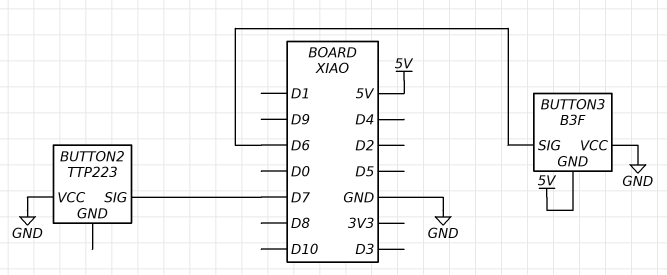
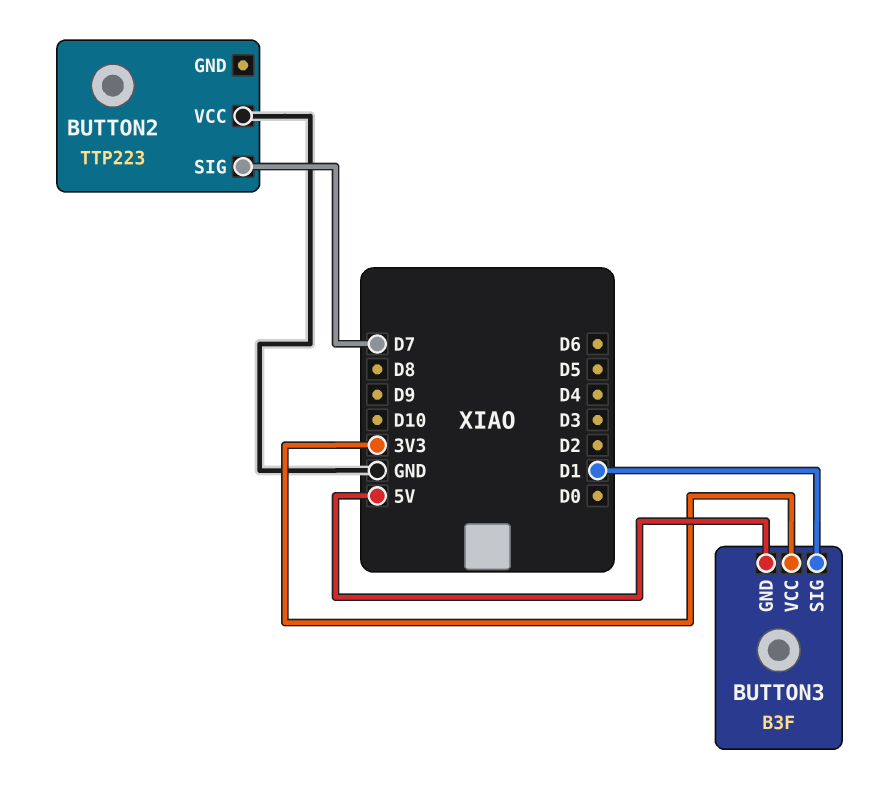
BUTTON3 pin SIG: D6 -> D1
BUTTON3 pin VCC: GND -> 3V3

